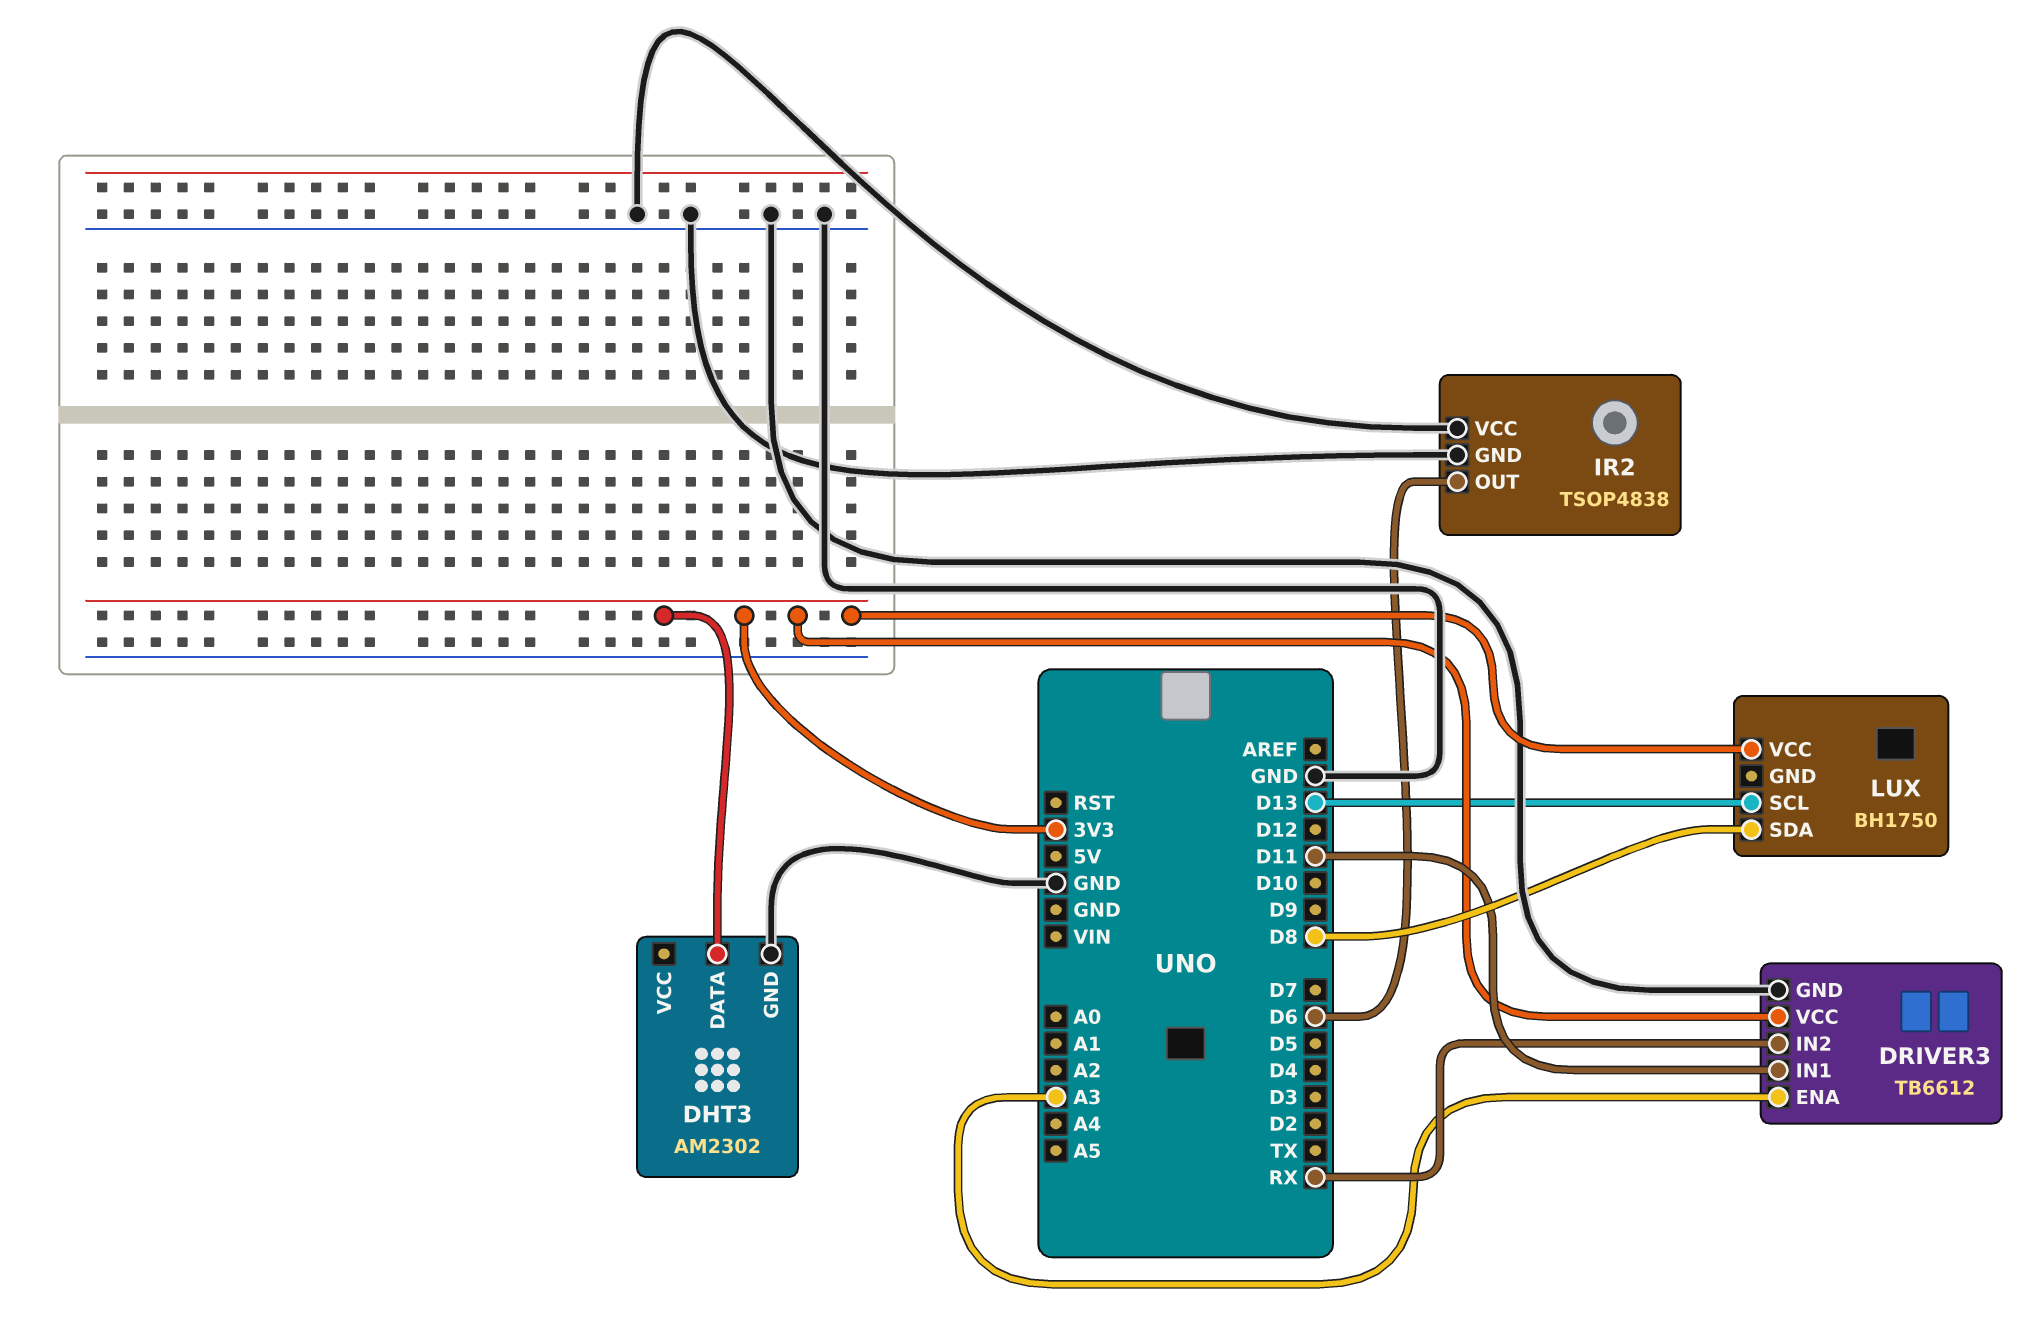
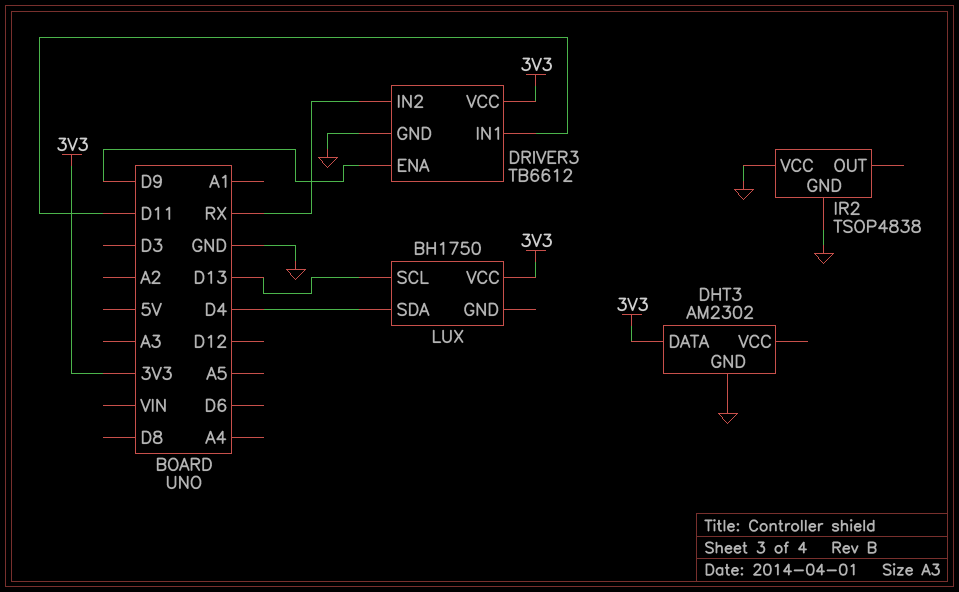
DRIVER3 pin ENA: A3 -> D9
IR2 pin OUT: D6 -> none
LUX pin SDA: D8 -> D4

